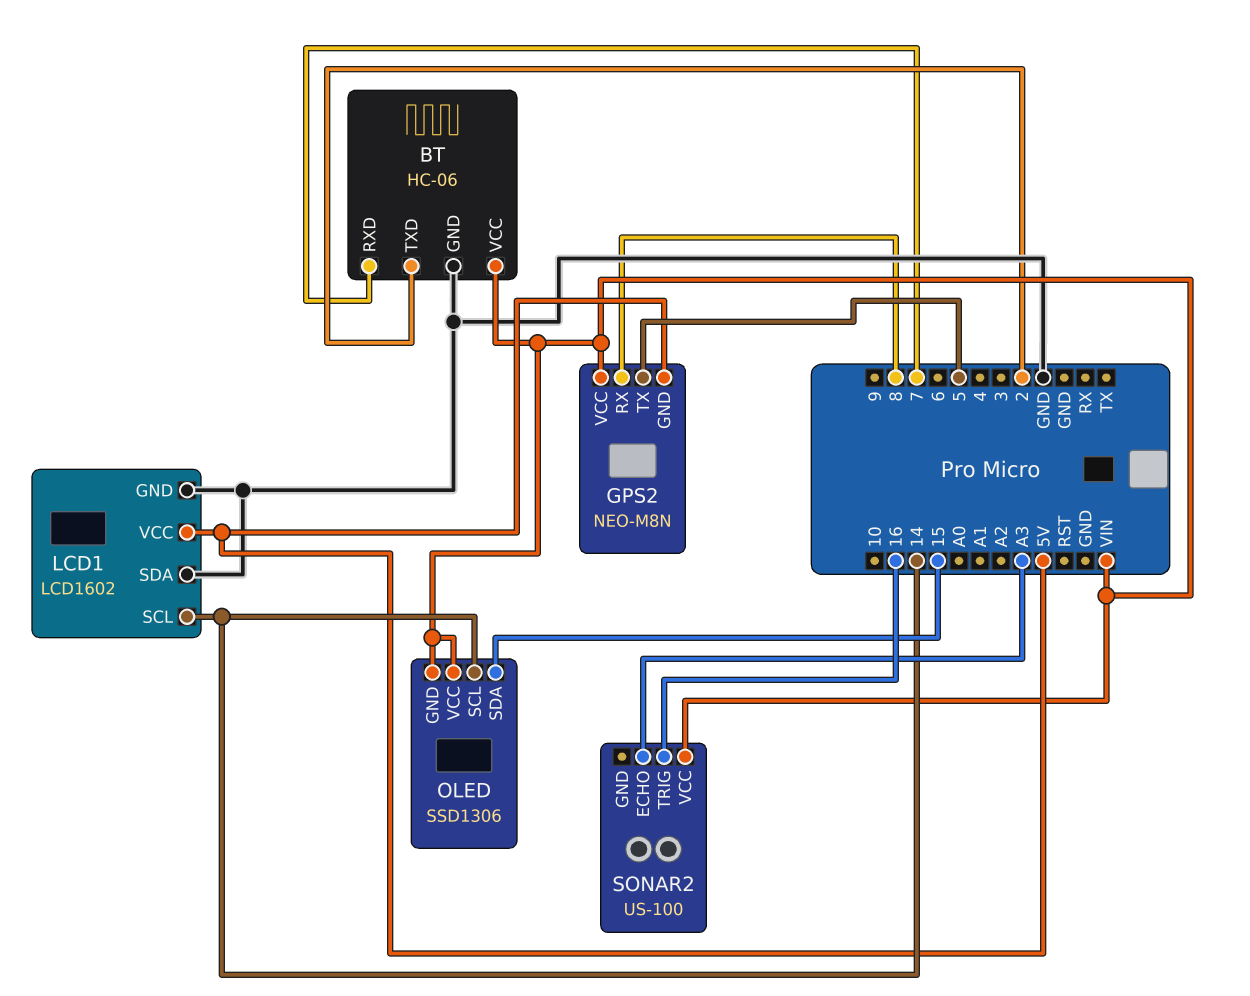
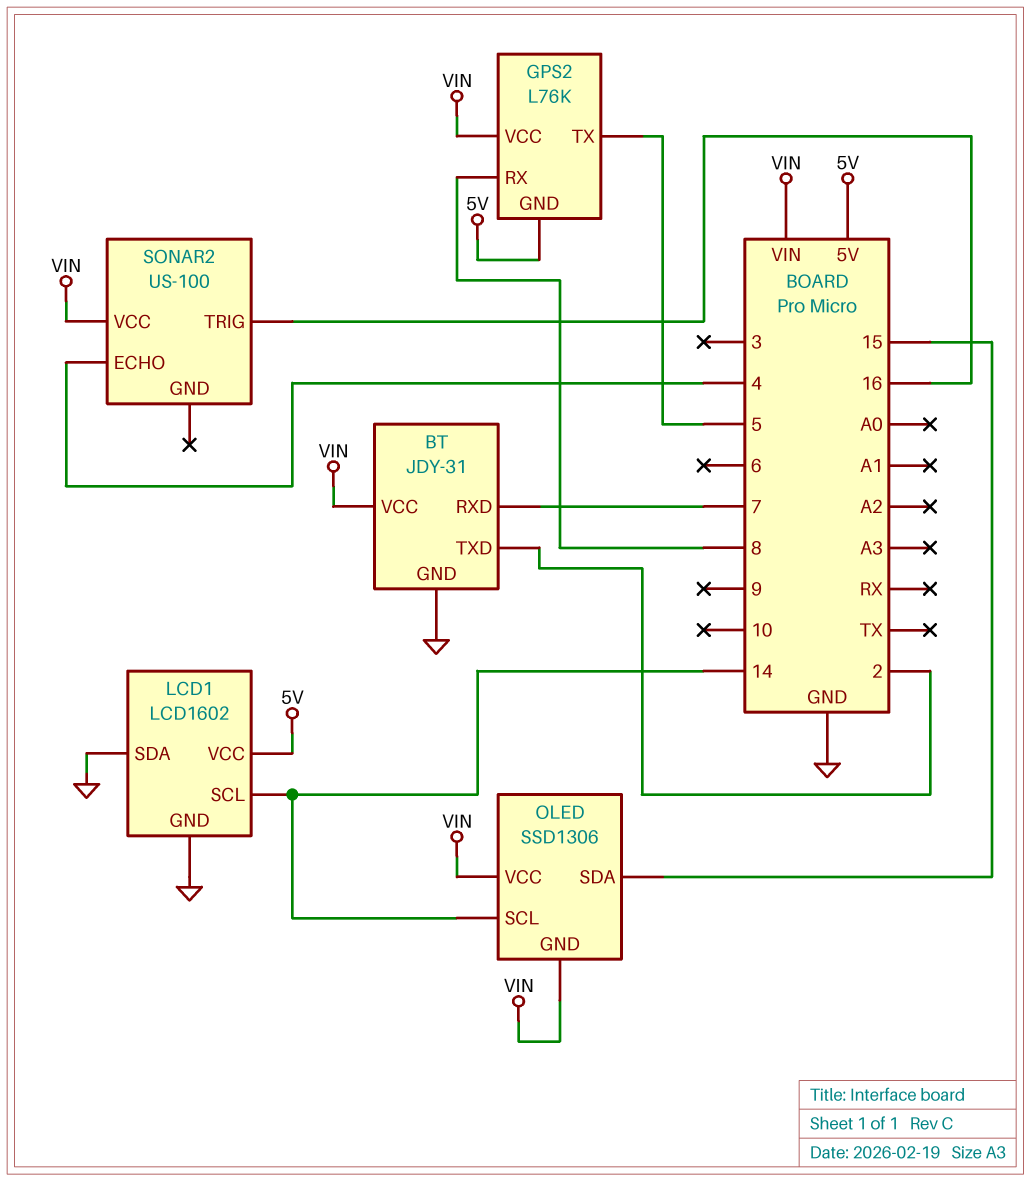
BT: HC-06 -> JDY-31
GPS2: NEO-M8N -> L76K
SONAR2 pin ECHO: A3 -> 4

